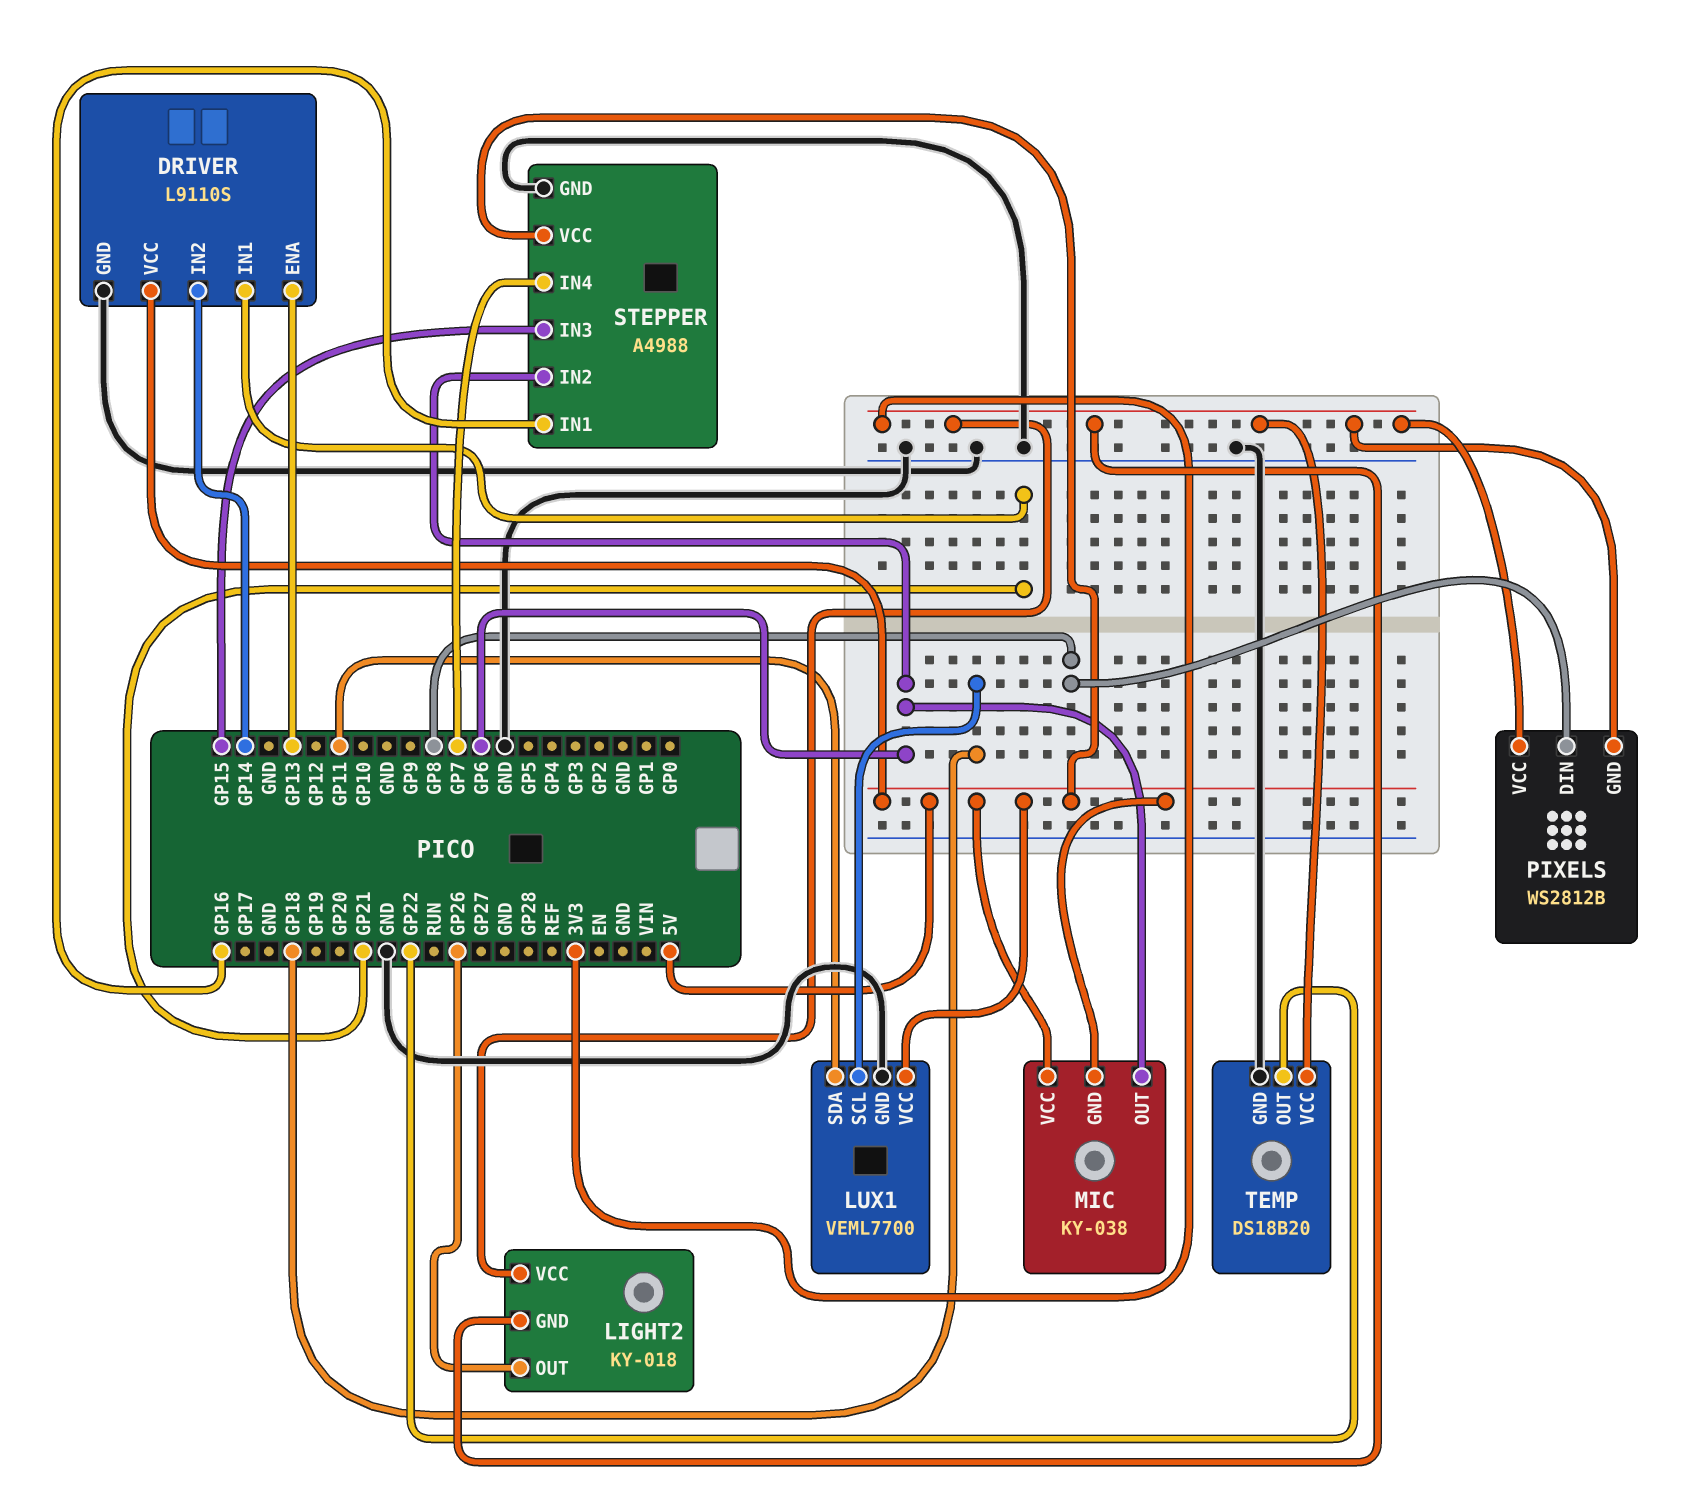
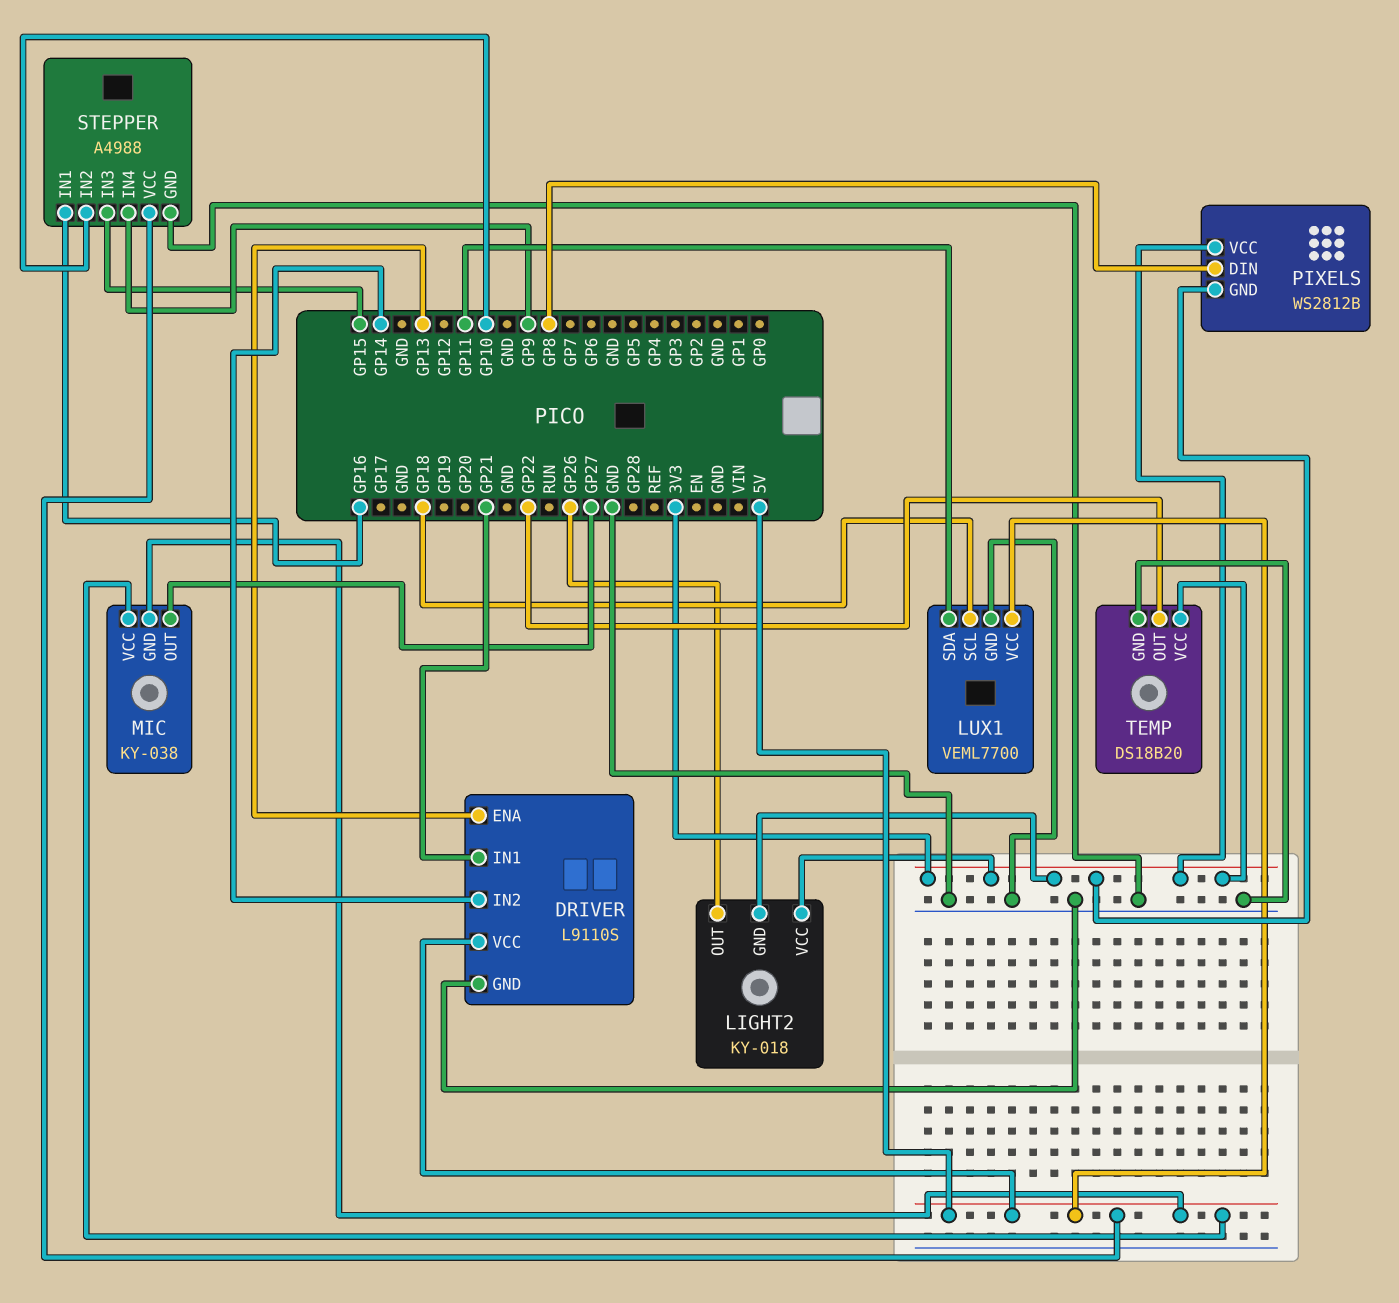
MIC pin OUT: GP6 -> GP27
STEPPER pin IN2: GP6 -> GP10
STEPPER pin IN4: GP7 -> GP9

